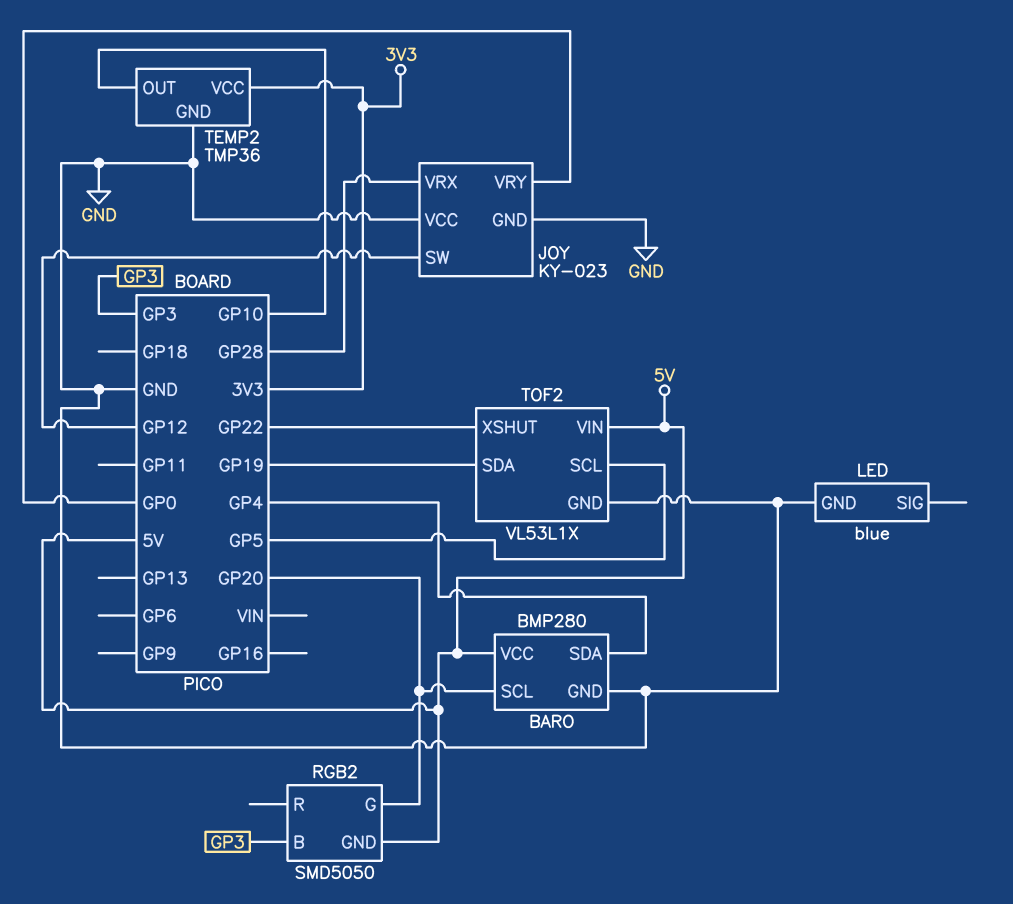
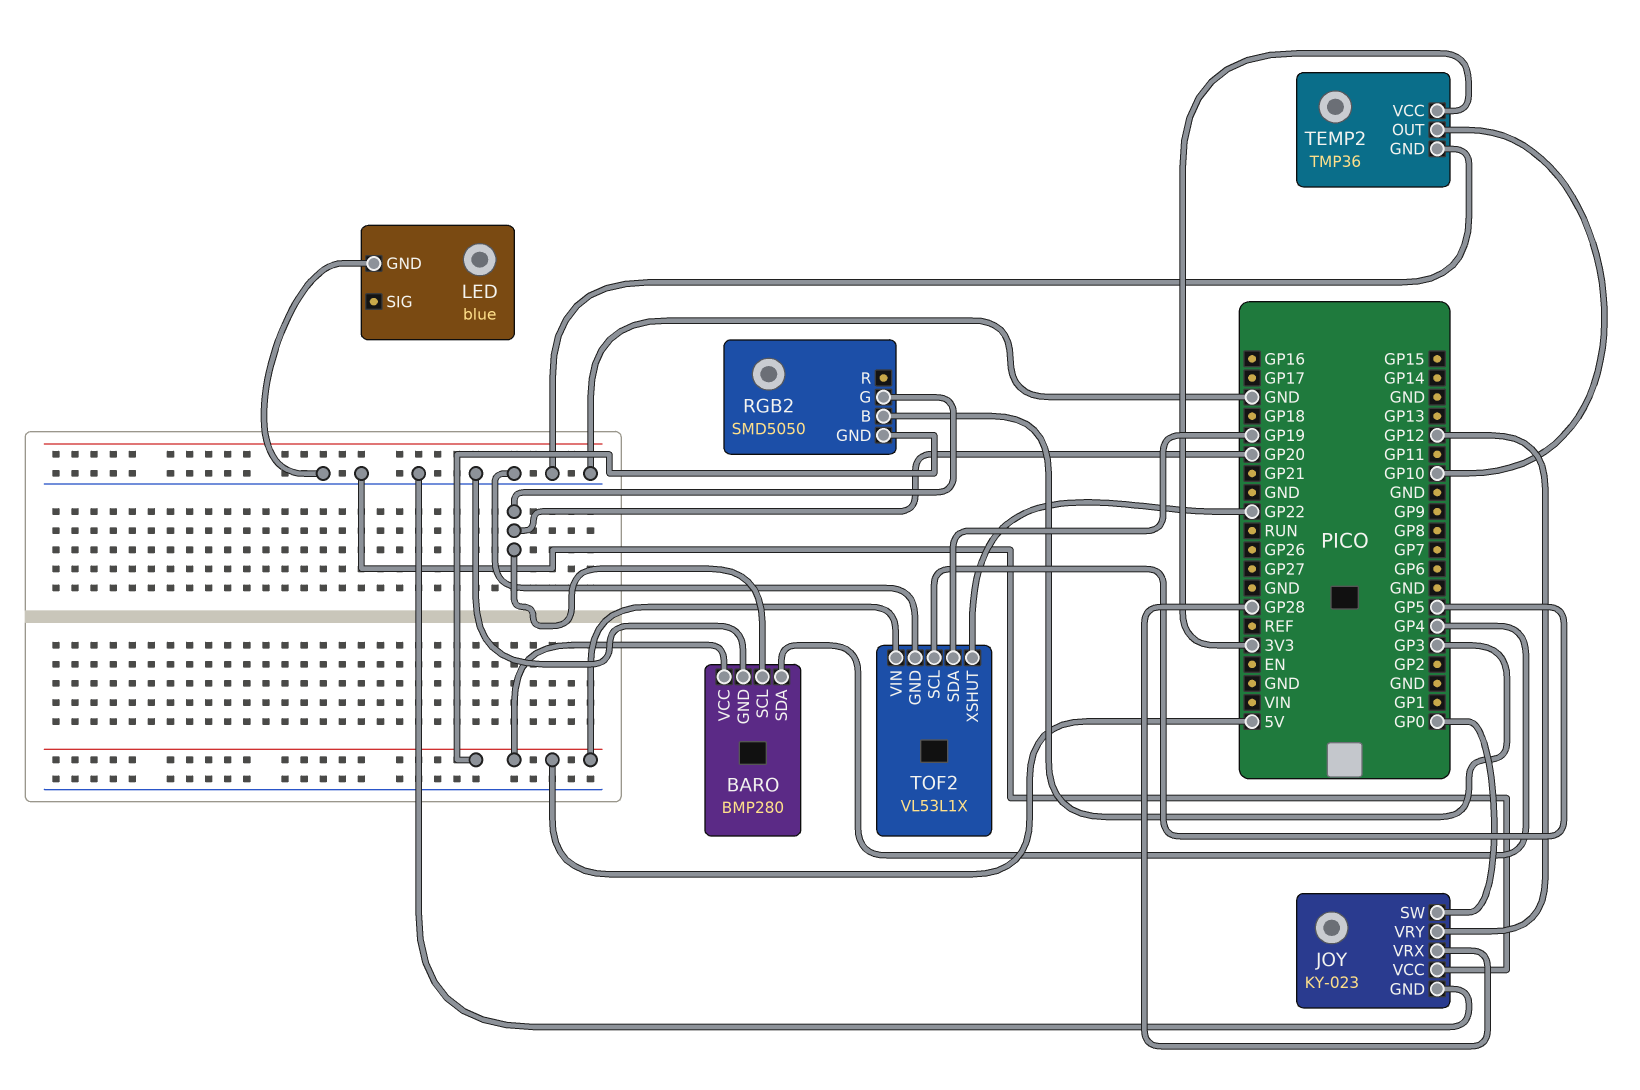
JOY pin SW: GP12 -> GP0
JOY pin VRY: GP0 -> GP12

